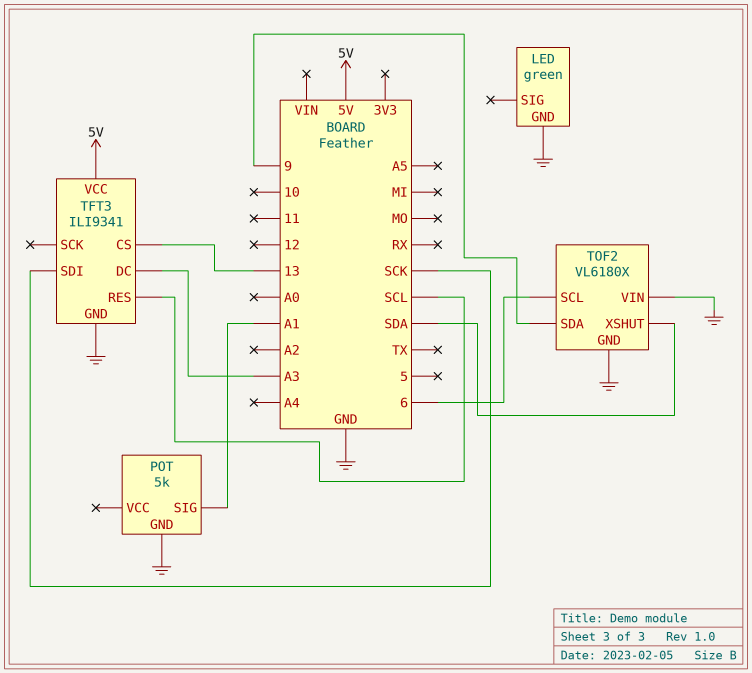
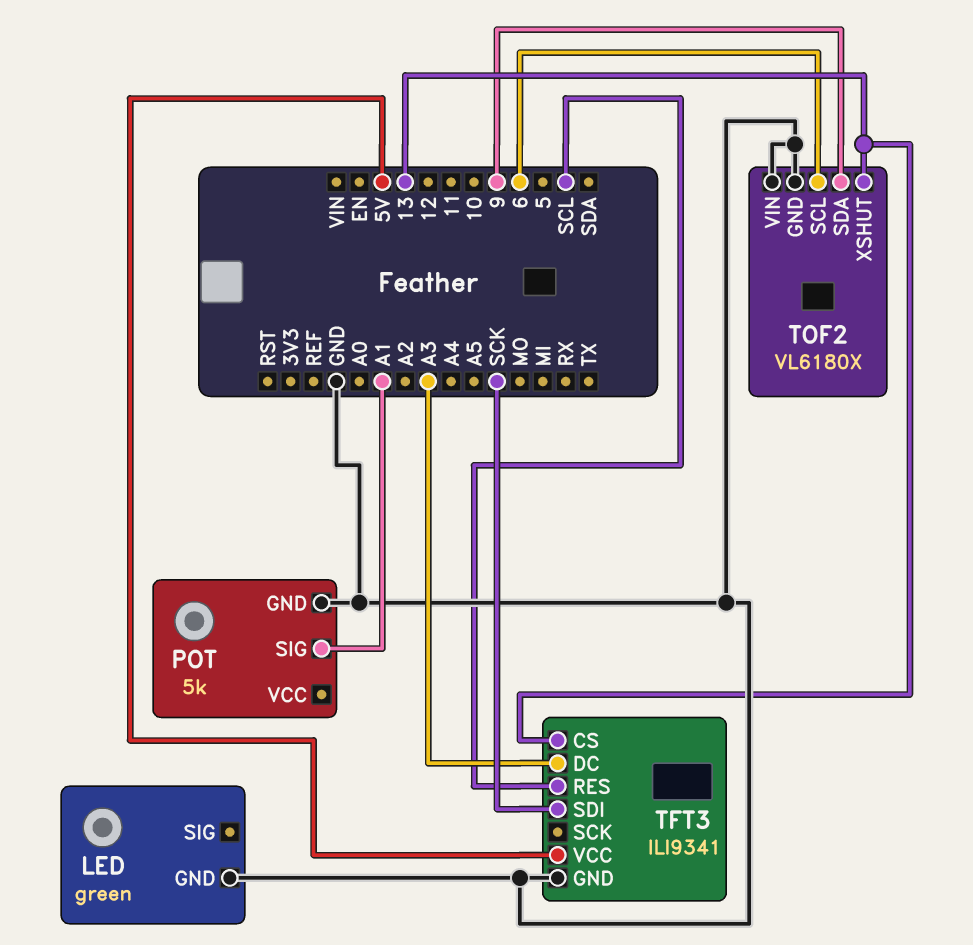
TOF2 pin XSHUT: SDA -> 13

